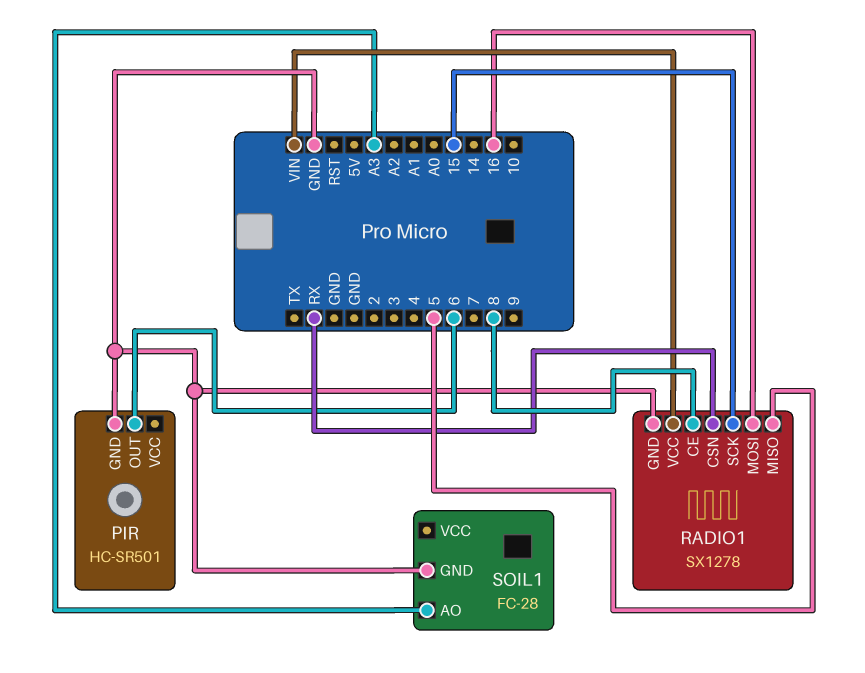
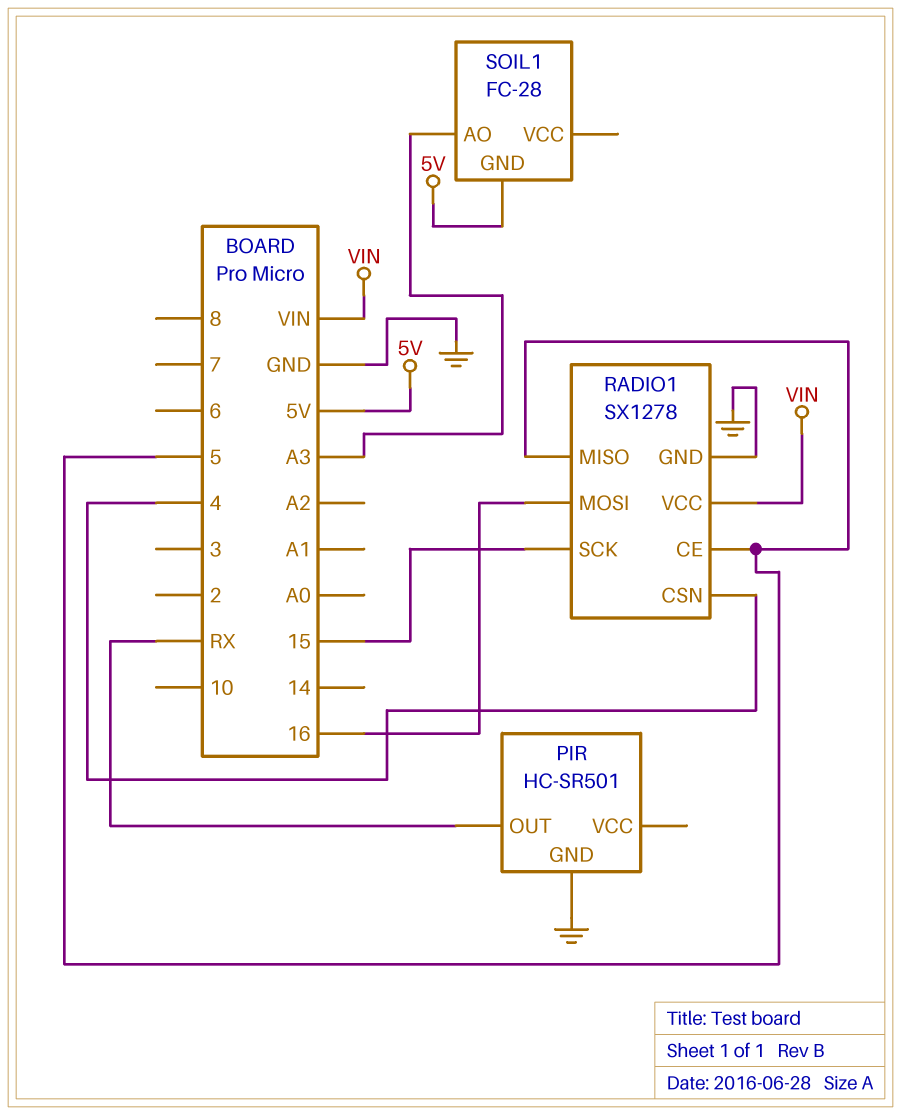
PIR pin OUT: 6 -> RX
RADIO1 pin CE: 8 -> 5
RADIO1 pin CSN: RX -> 4
SOIL1 pin GND: GND -> 5V

